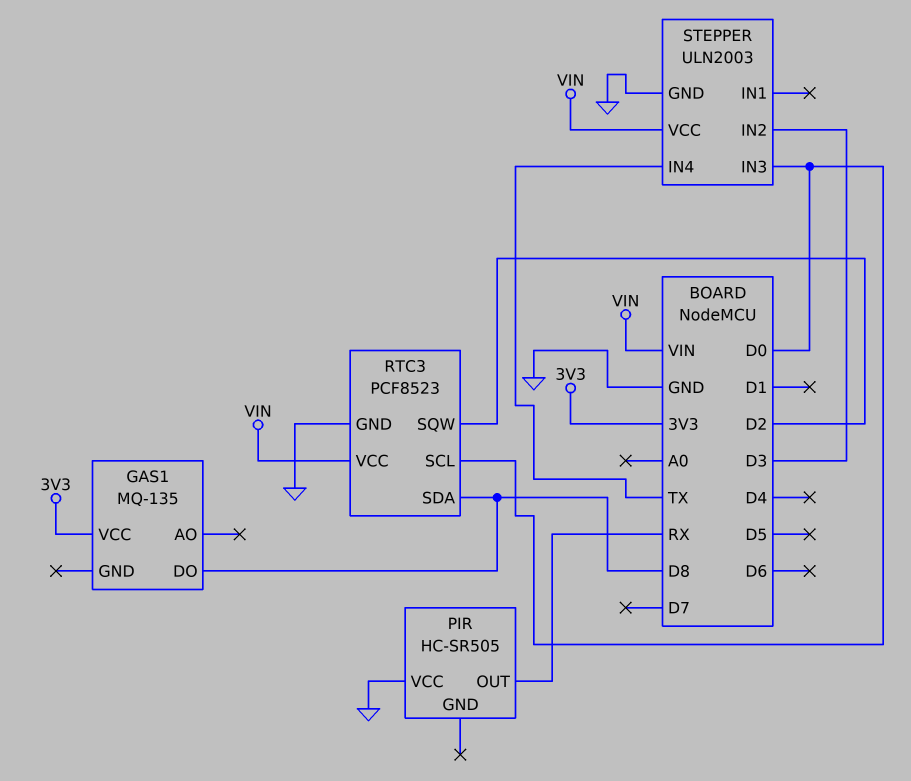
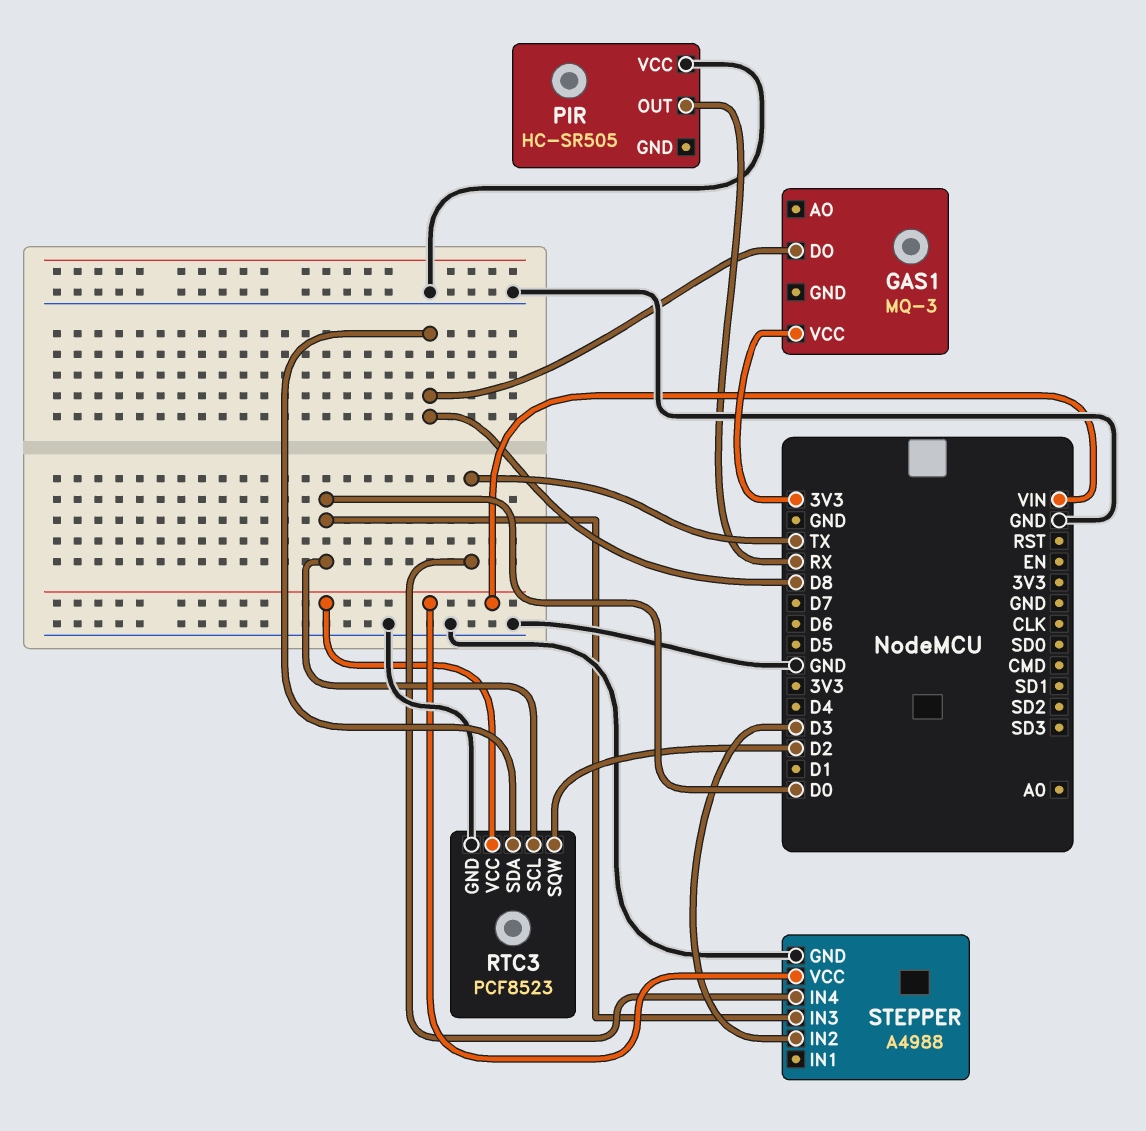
GAS1: MQ-135 -> MQ-3
STEPPER: ULN2003 -> A4988

